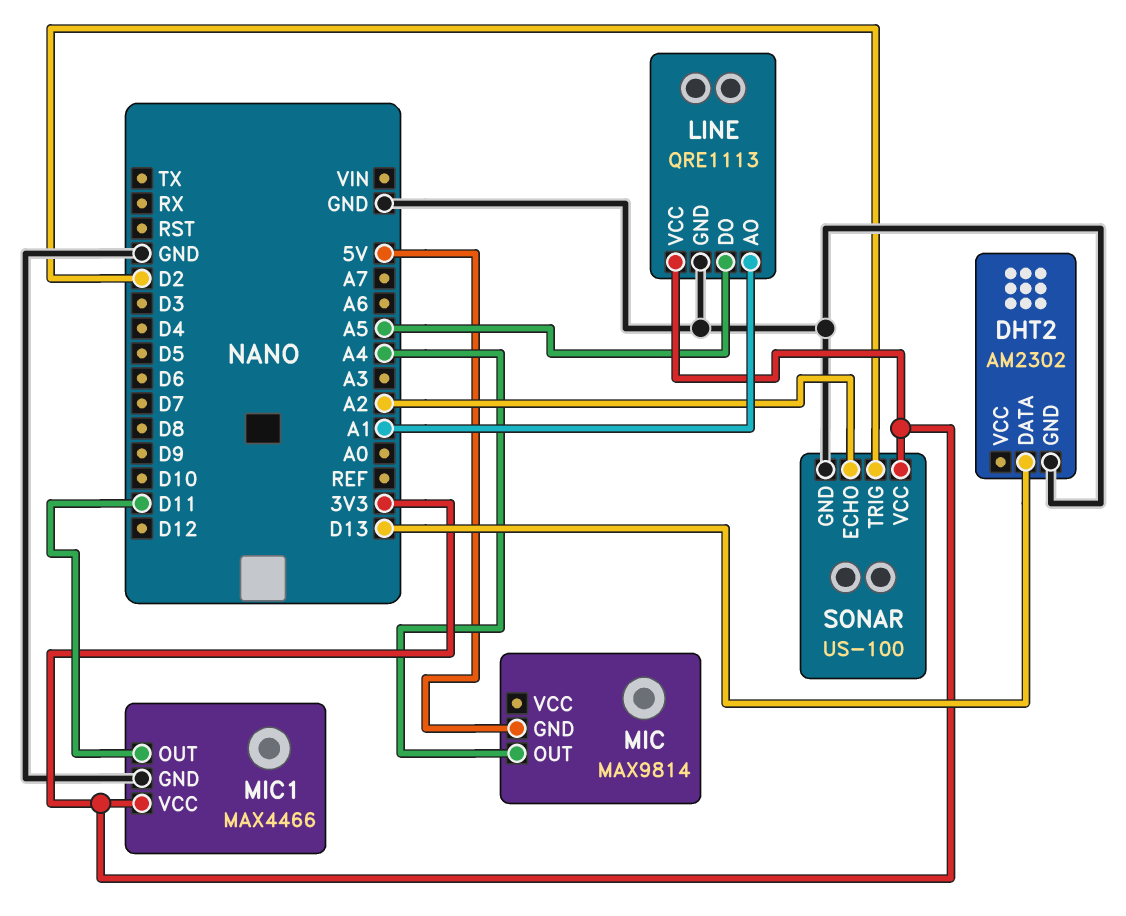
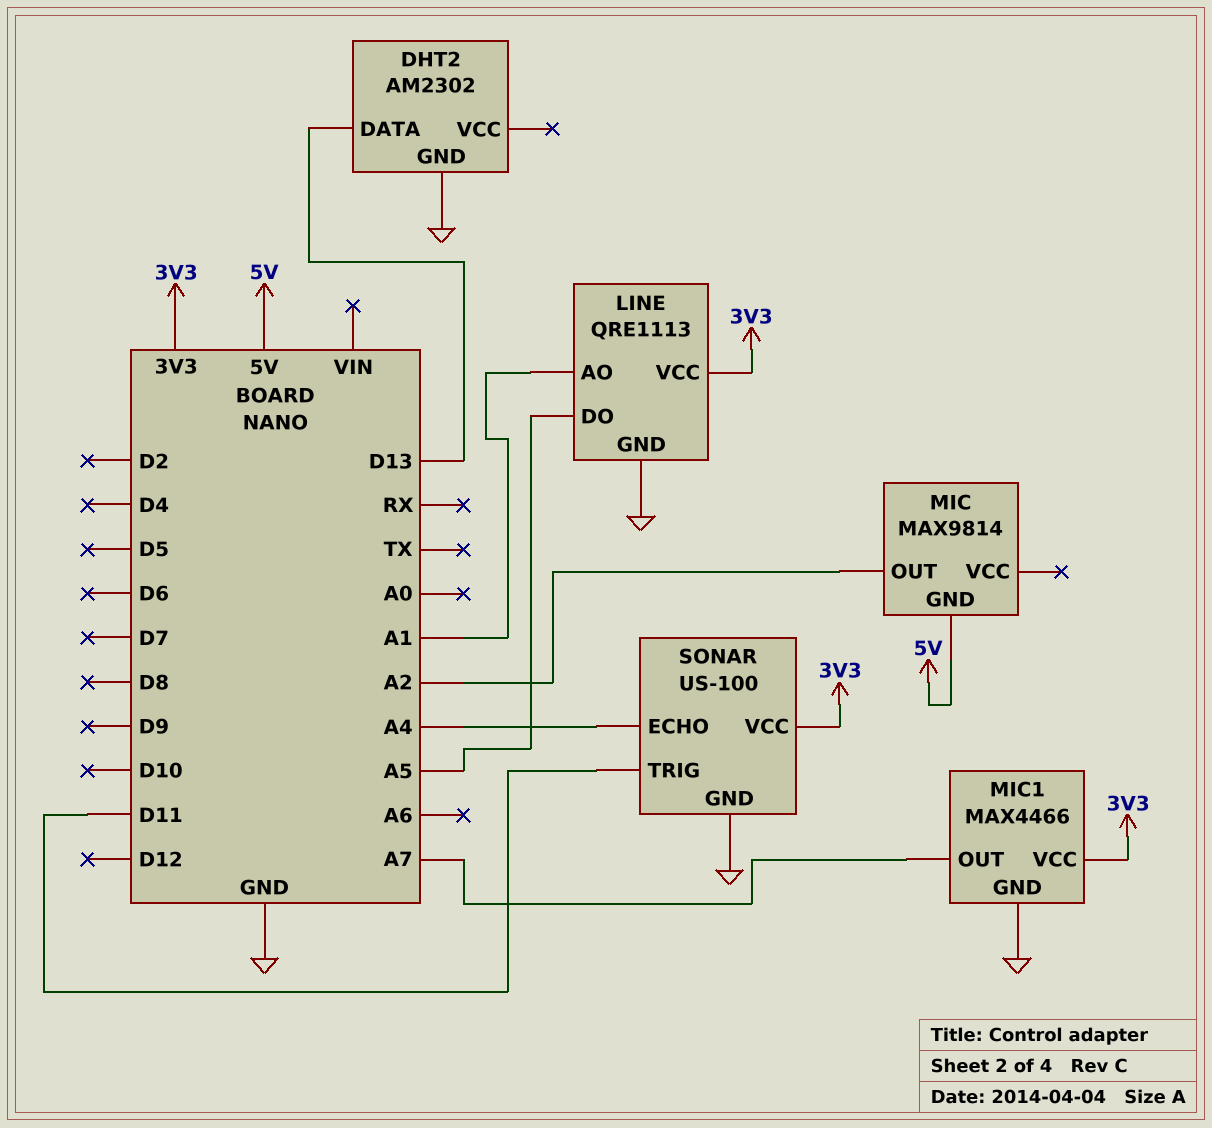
MIC pin OUT: A4 -> A2
MIC1 pin OUT: D11 -> A7
SONAR pin ECHO: A2 -> A4
SONAR pin TRIG: D2 -> D11

